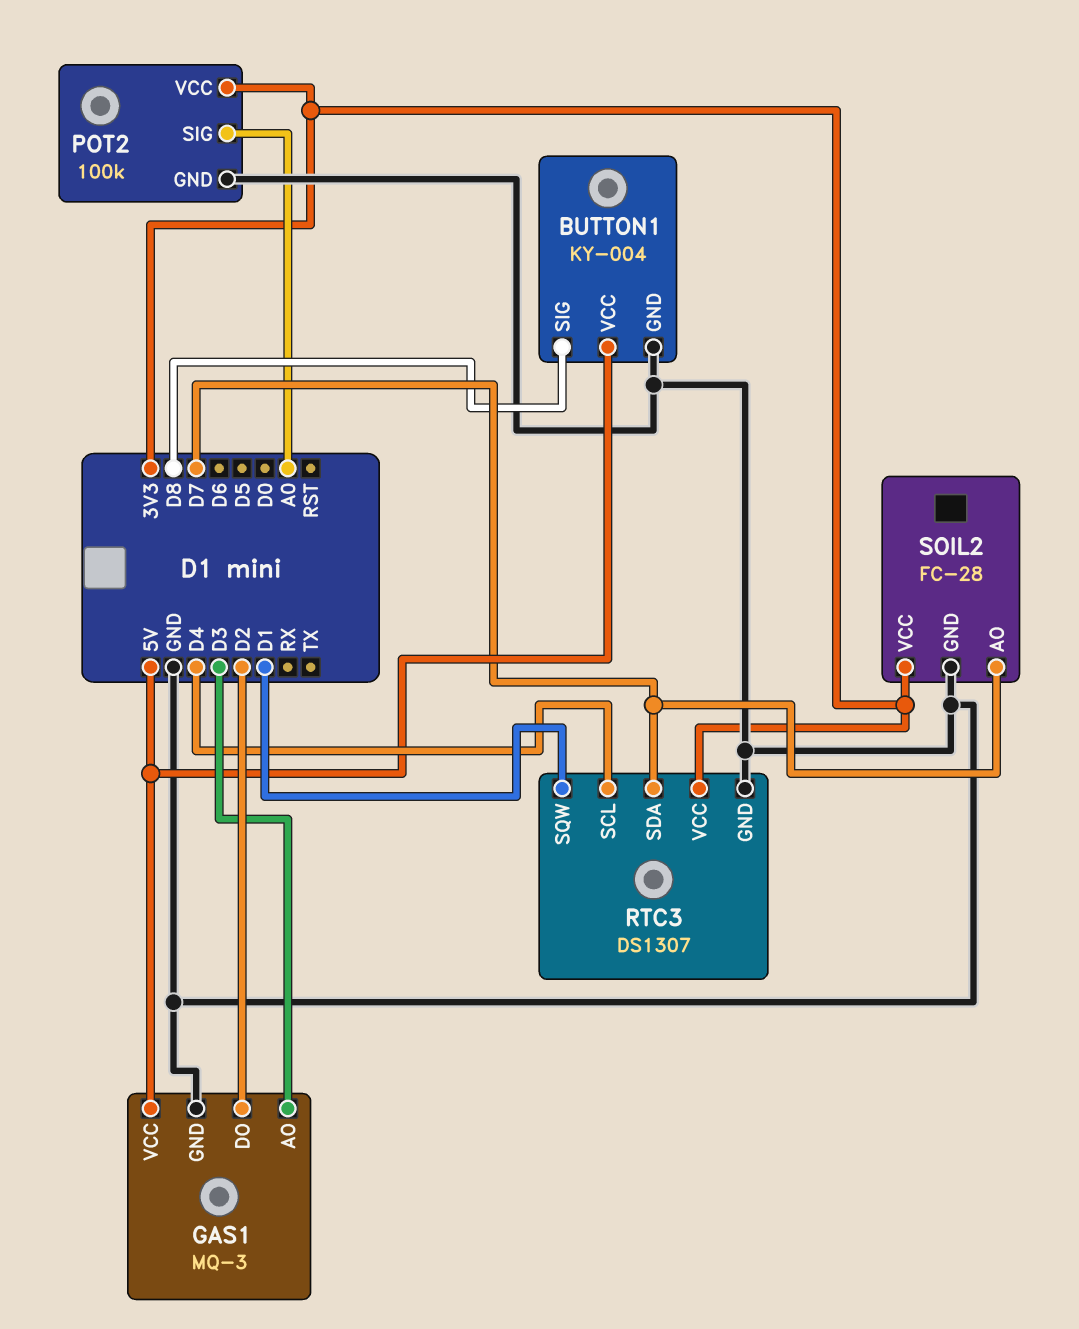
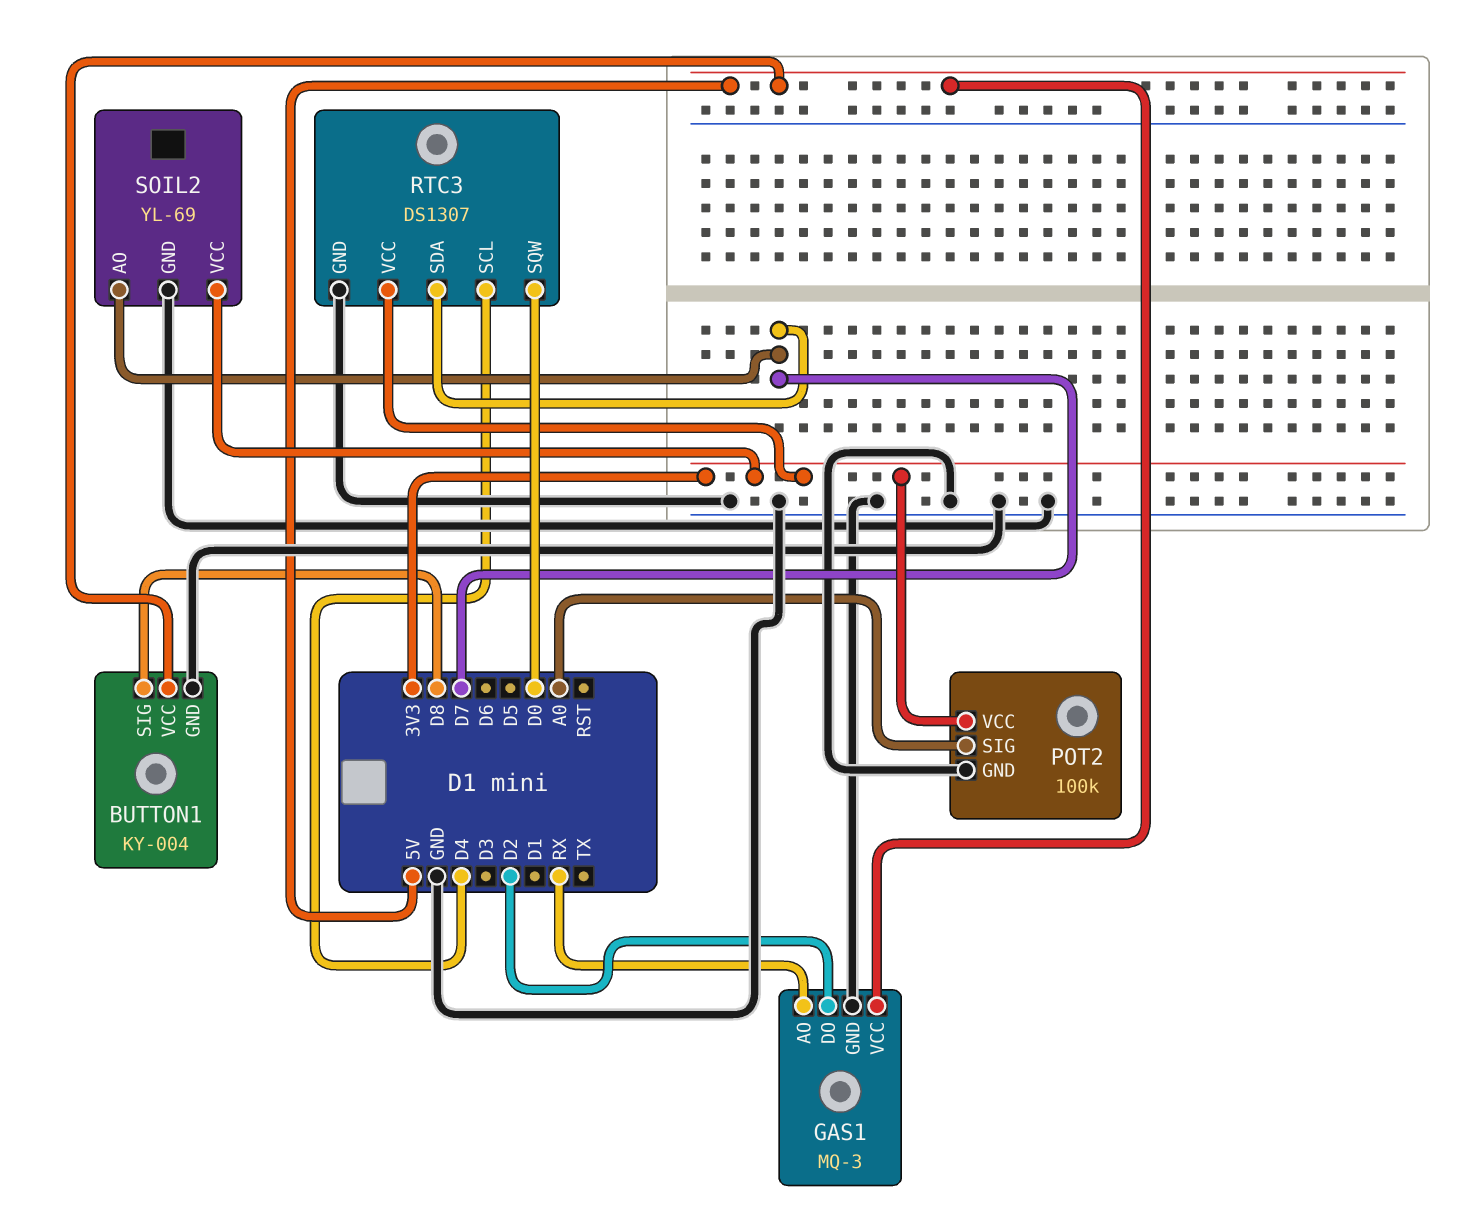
GAS1 pin AO: D3 -> RX
RTC3 pin SQW: D1 -> D0
SOIL2: FC-28 -> YL-69

